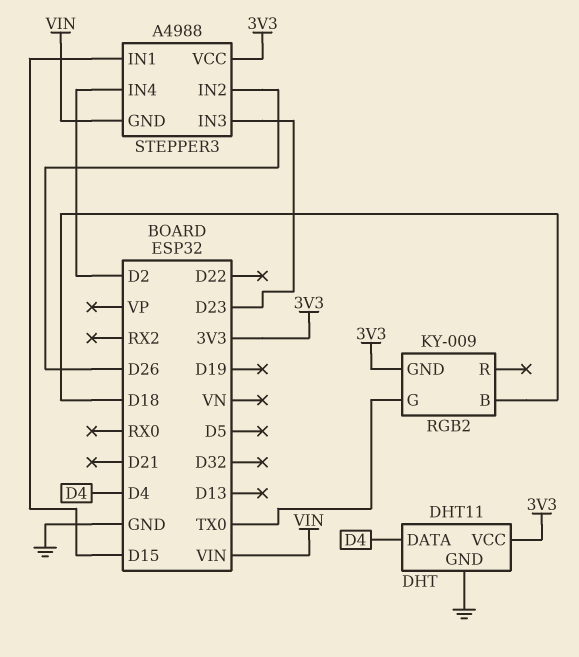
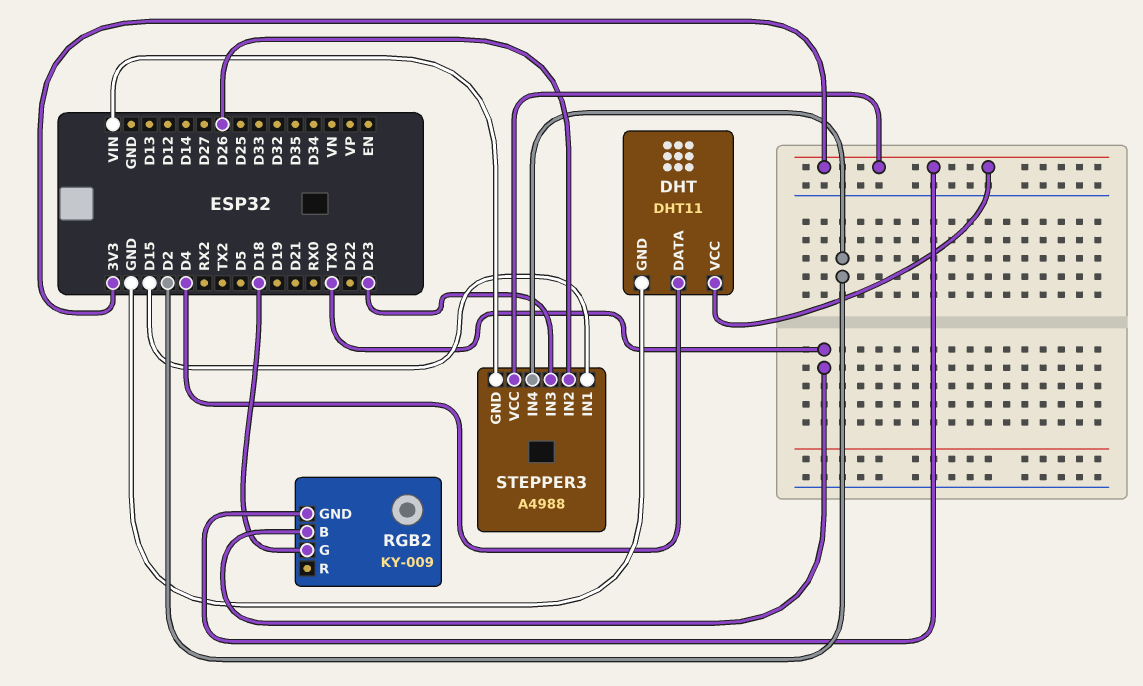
RGB2 pin B: D18 -> TX0
RGB2 pin G: TX0 -> D18

